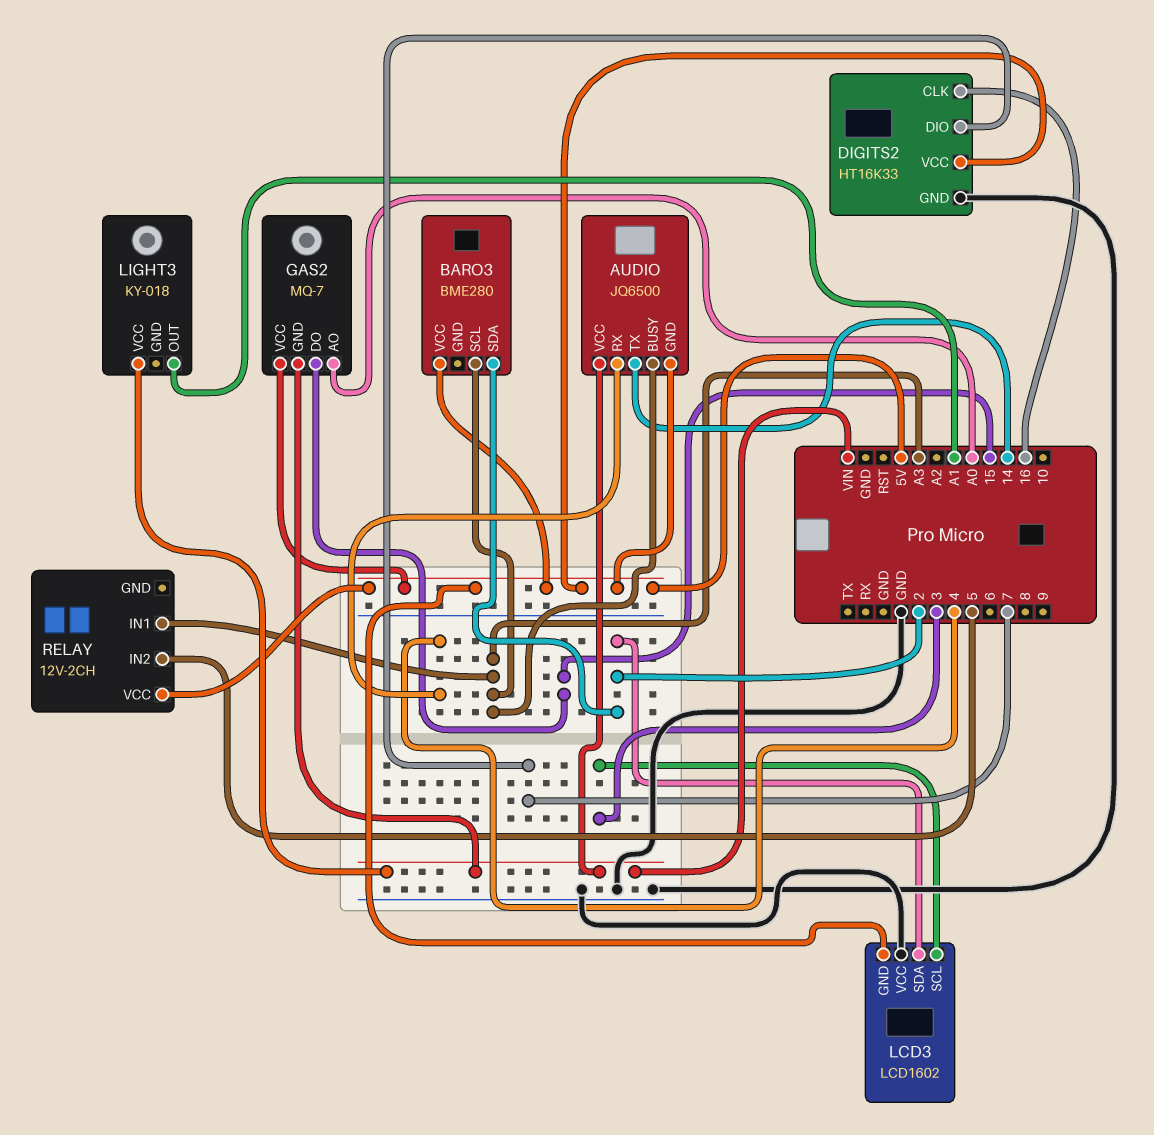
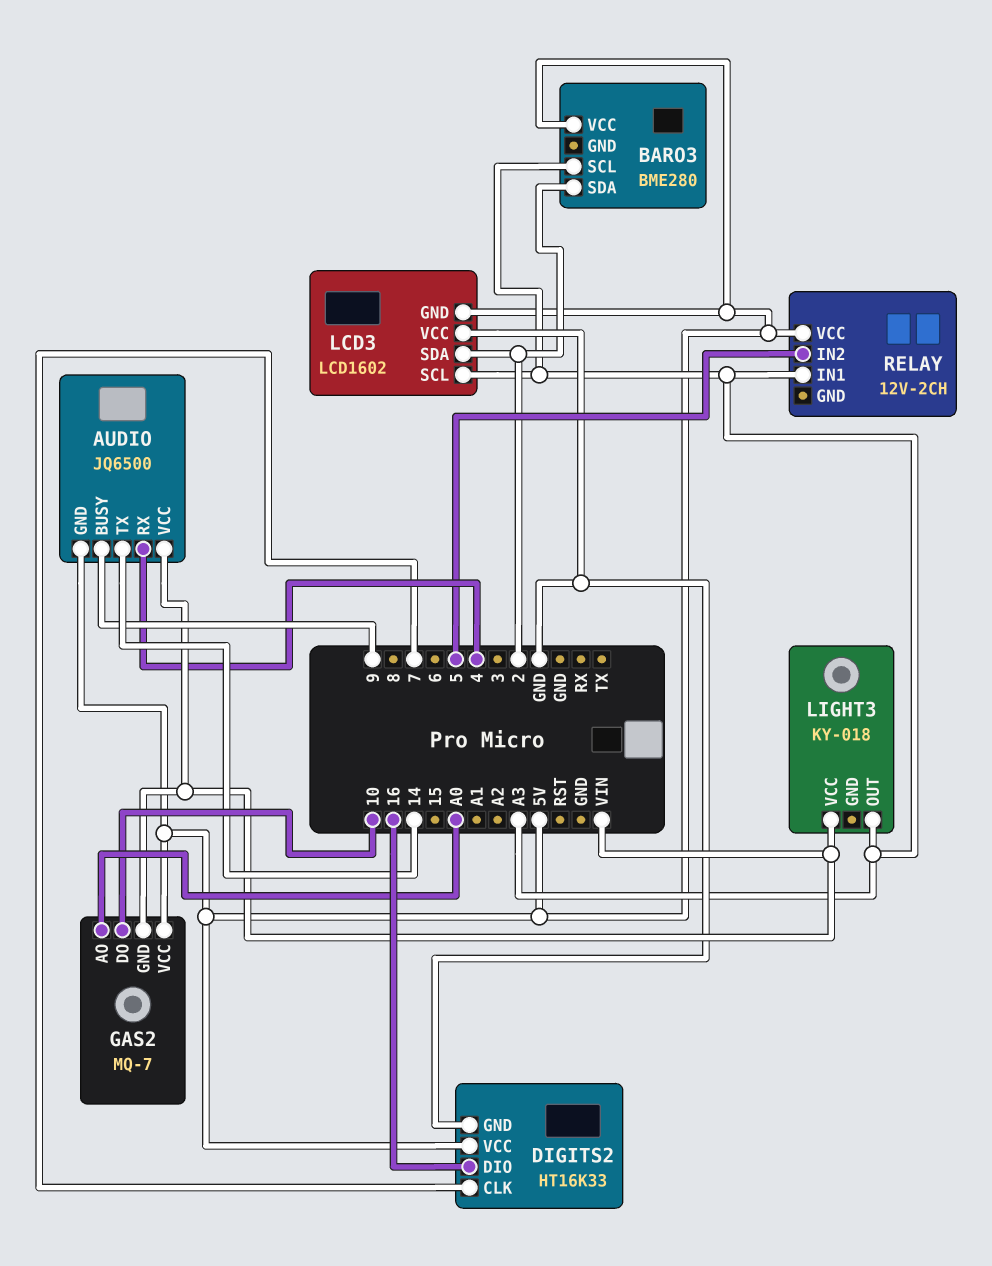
AUDIO pin BUSY: A3 -> 9
DIGITS2 pin CLK: 16 -> 7
DIGITS2 pin DIO: 7 -> 16
GAS2 pin DO: 15 -> 10
LCD3 pin SCL: 3 -> A3
LIGHT3 pin OUT: A1 -> A3

